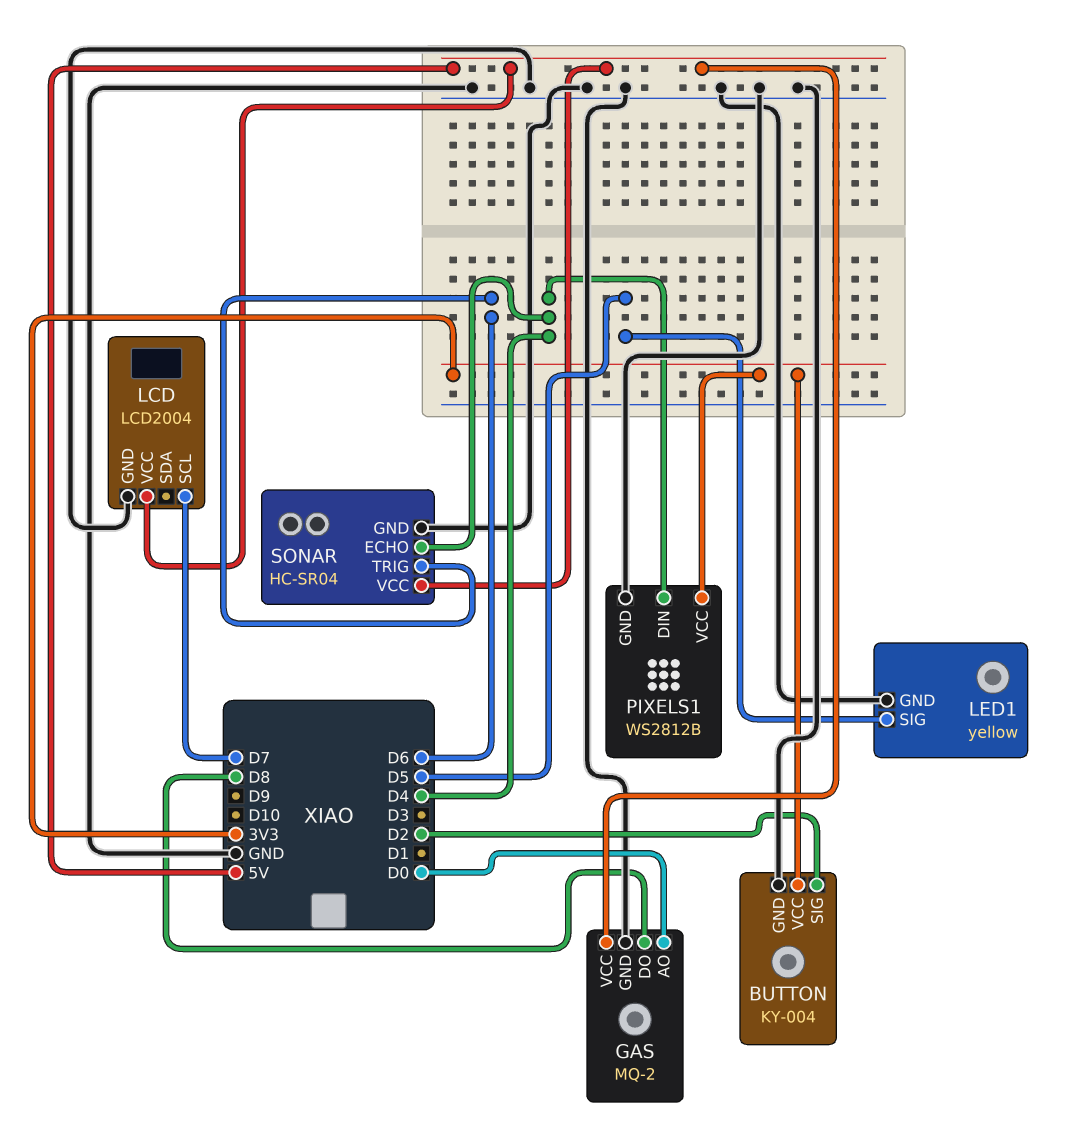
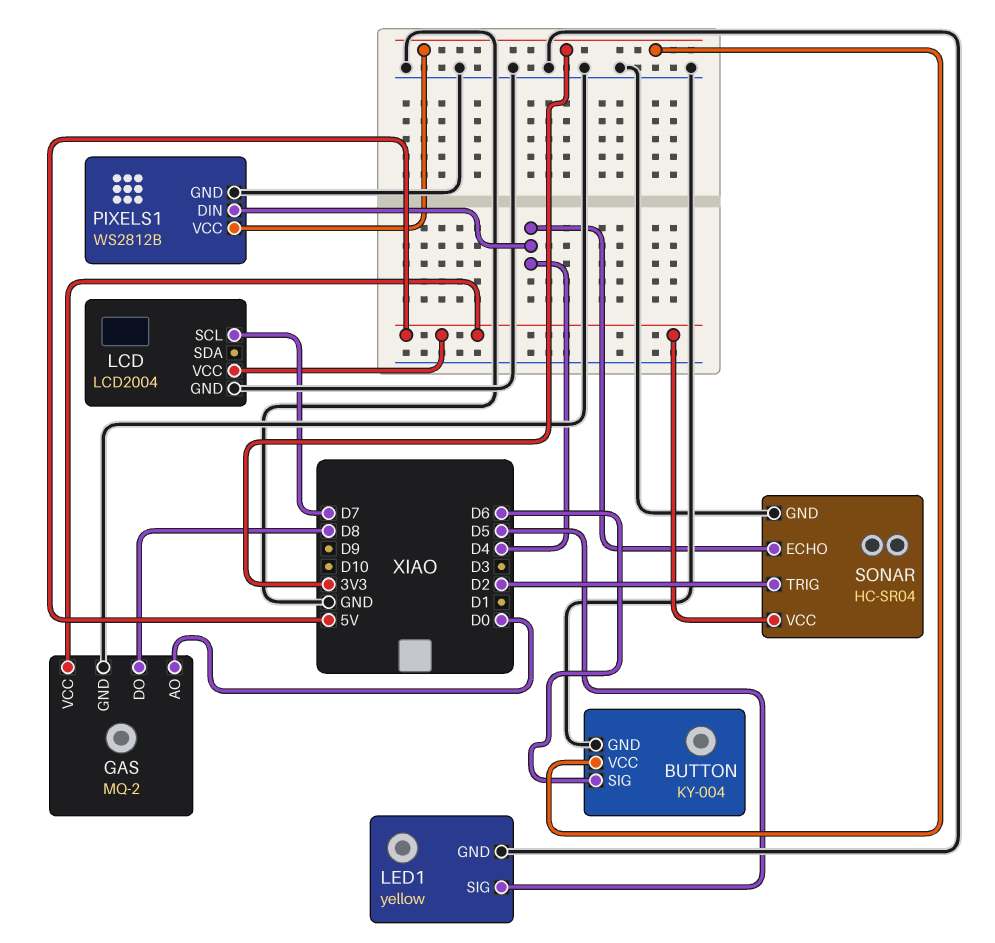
BUTTON pin SIG: D2 -> D6
SONAR pin TRIG: D6 -> D2

